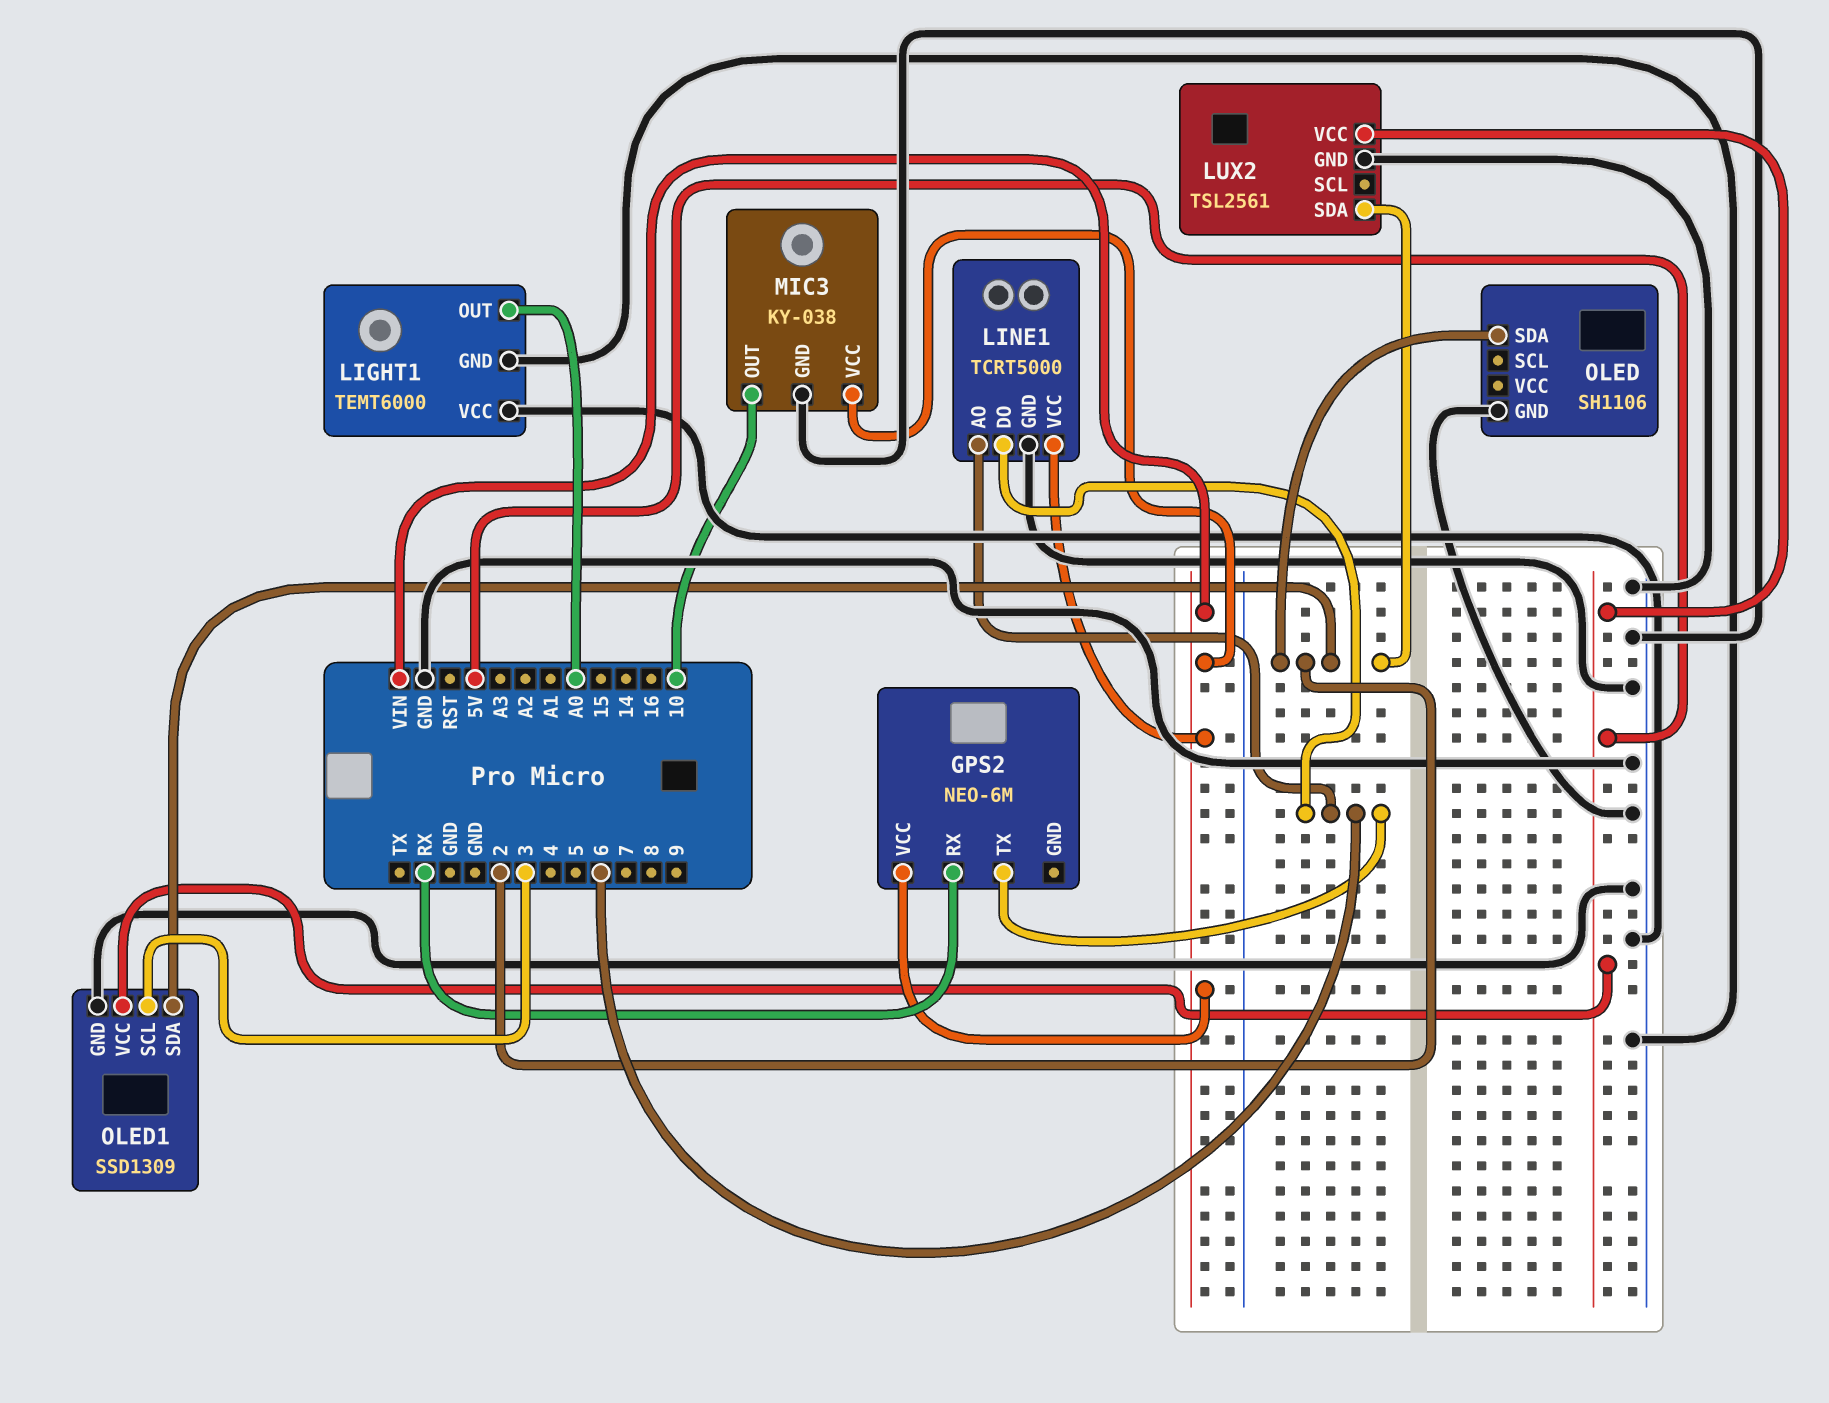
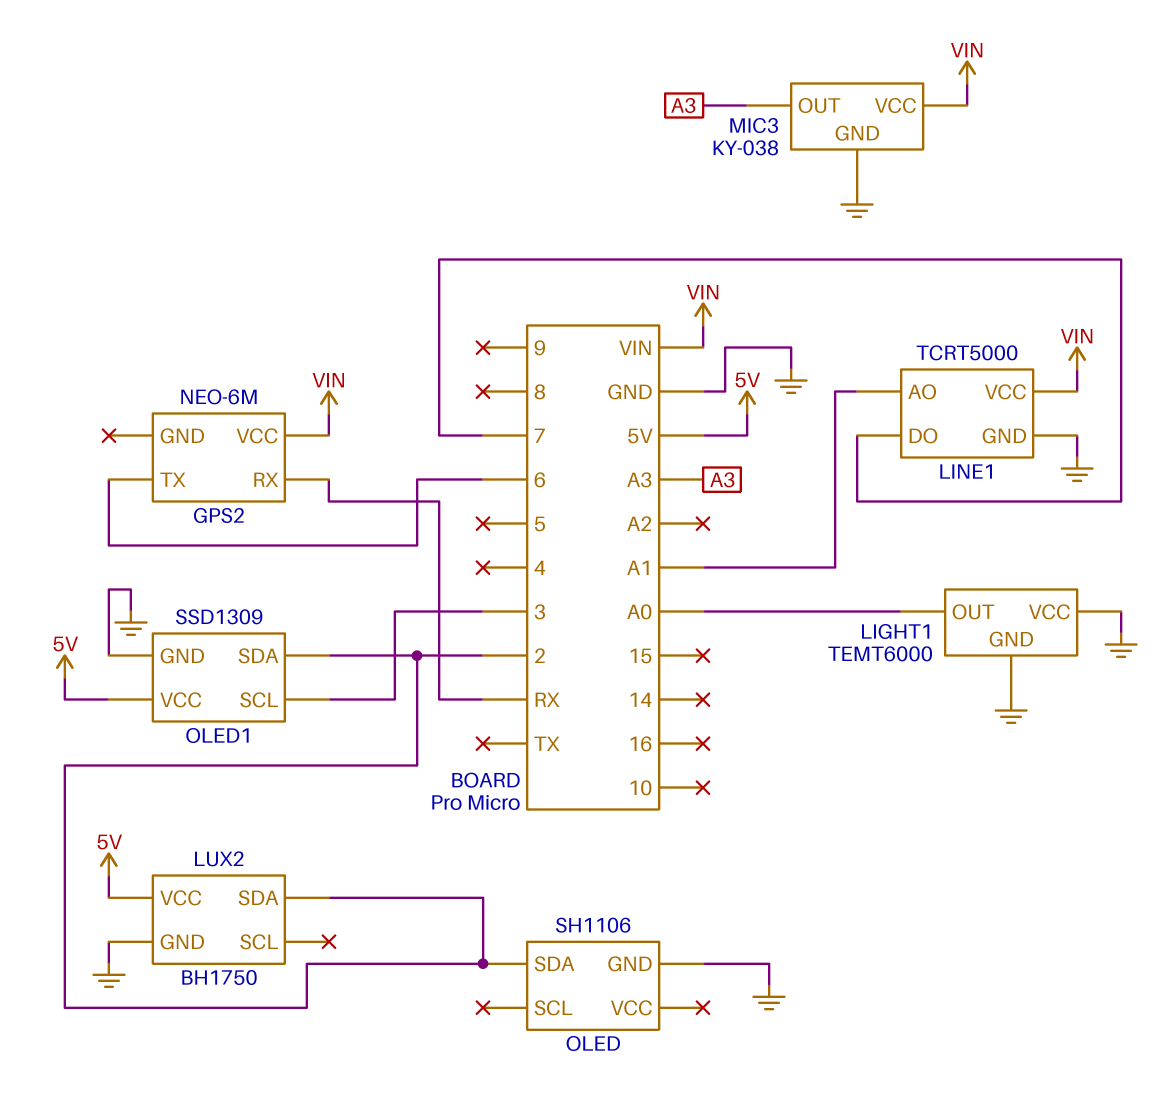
LINE1 pin AO: 6 -> A1
LINE1 pin DO: 6 -> 7
LUX2: TSL2561 -> BH1750
MIC3 pin OUT: 10 -> A3

